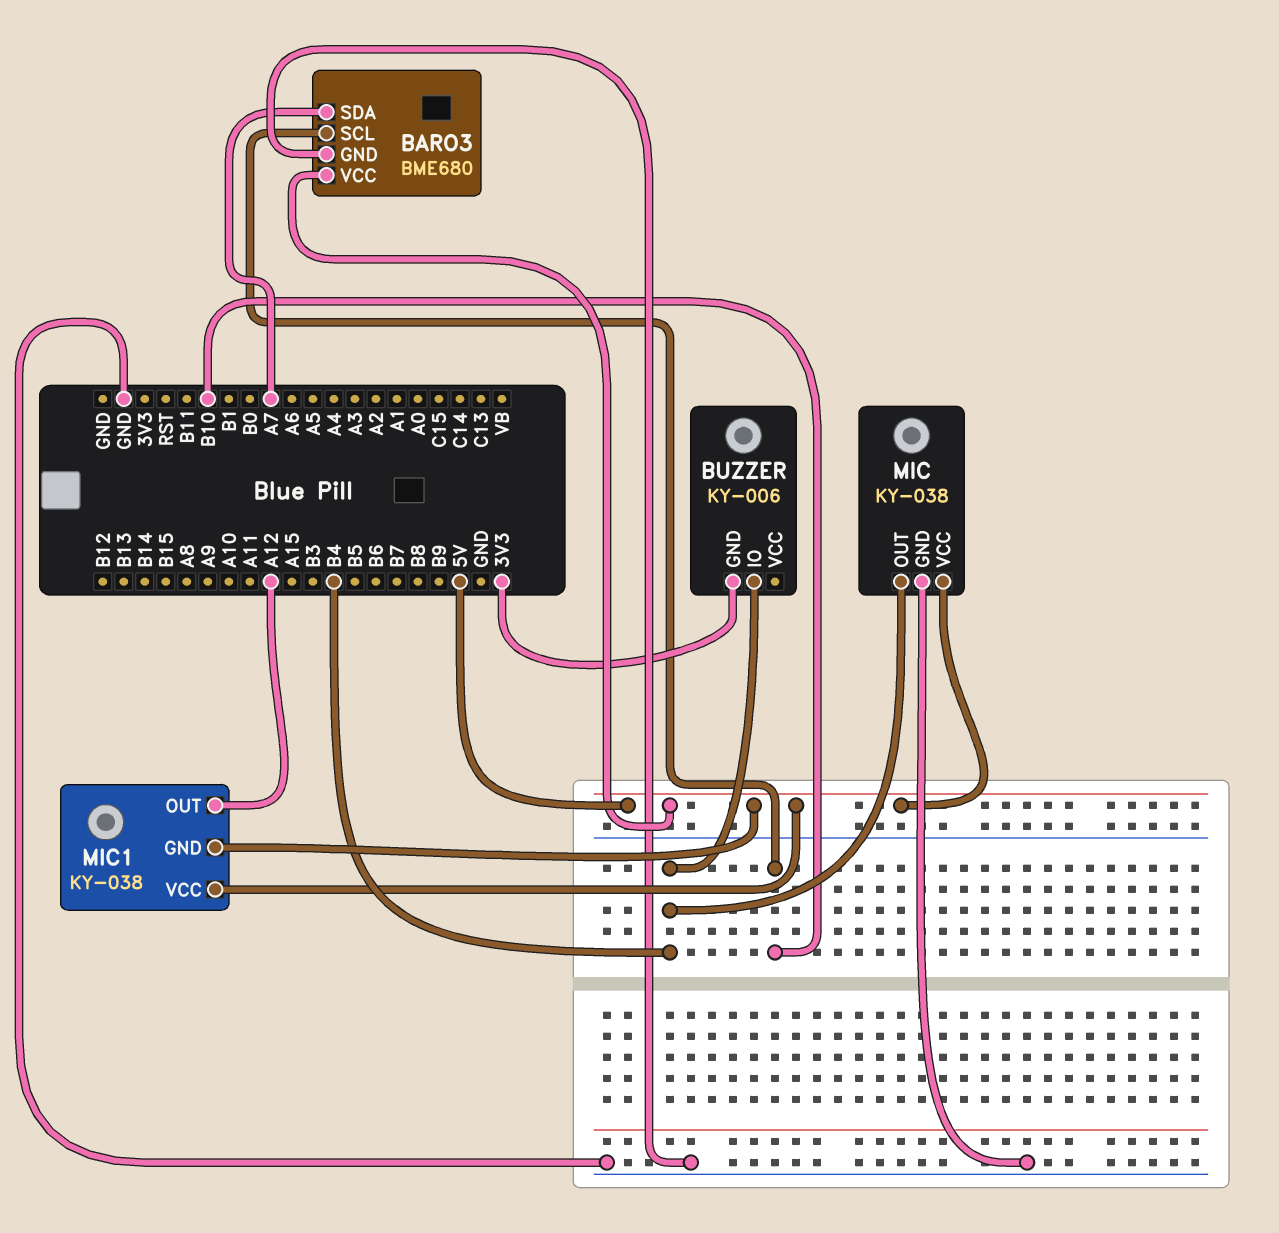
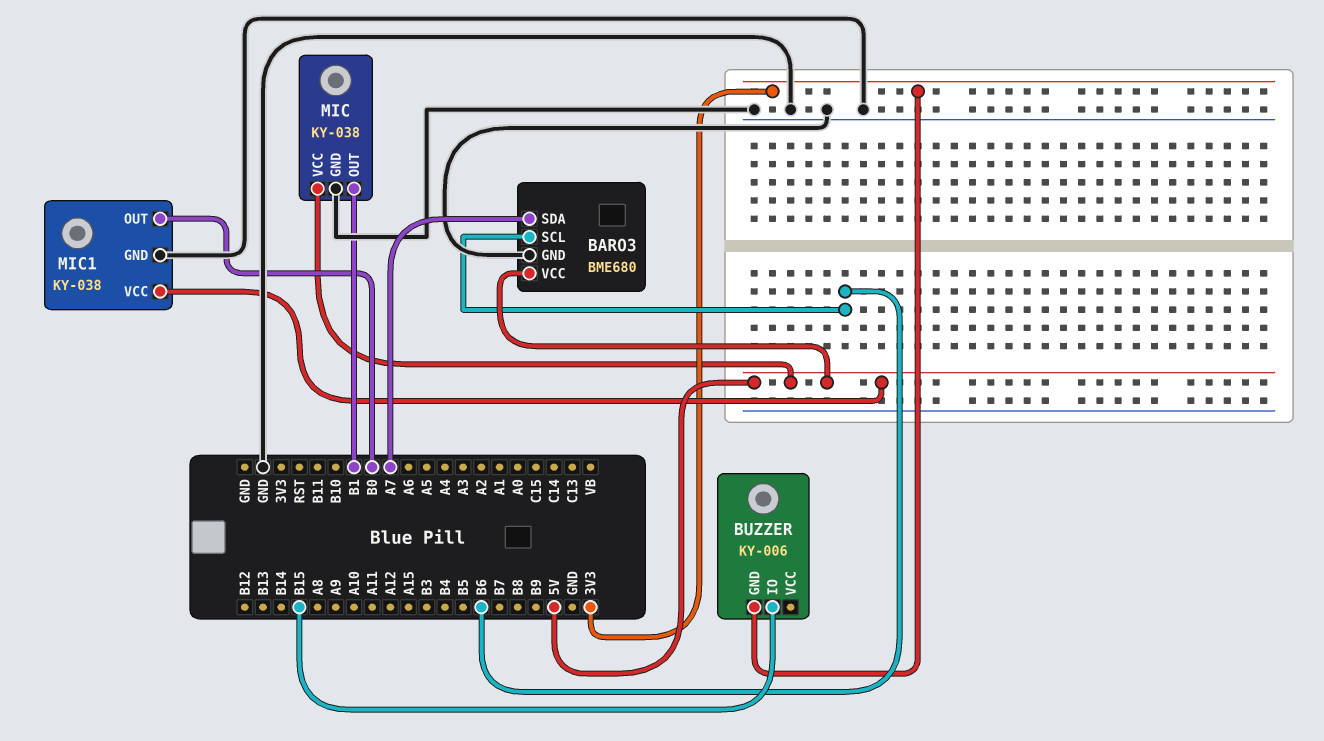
BARO3 pin SCL: B10 -> B6
BUZZER pin IO: B4 -> B15
MIC pin OUT: B4 -> B1
MIC1 pin GND: 5V -> GND
MIC1 pin OUT: A12 -> B0

